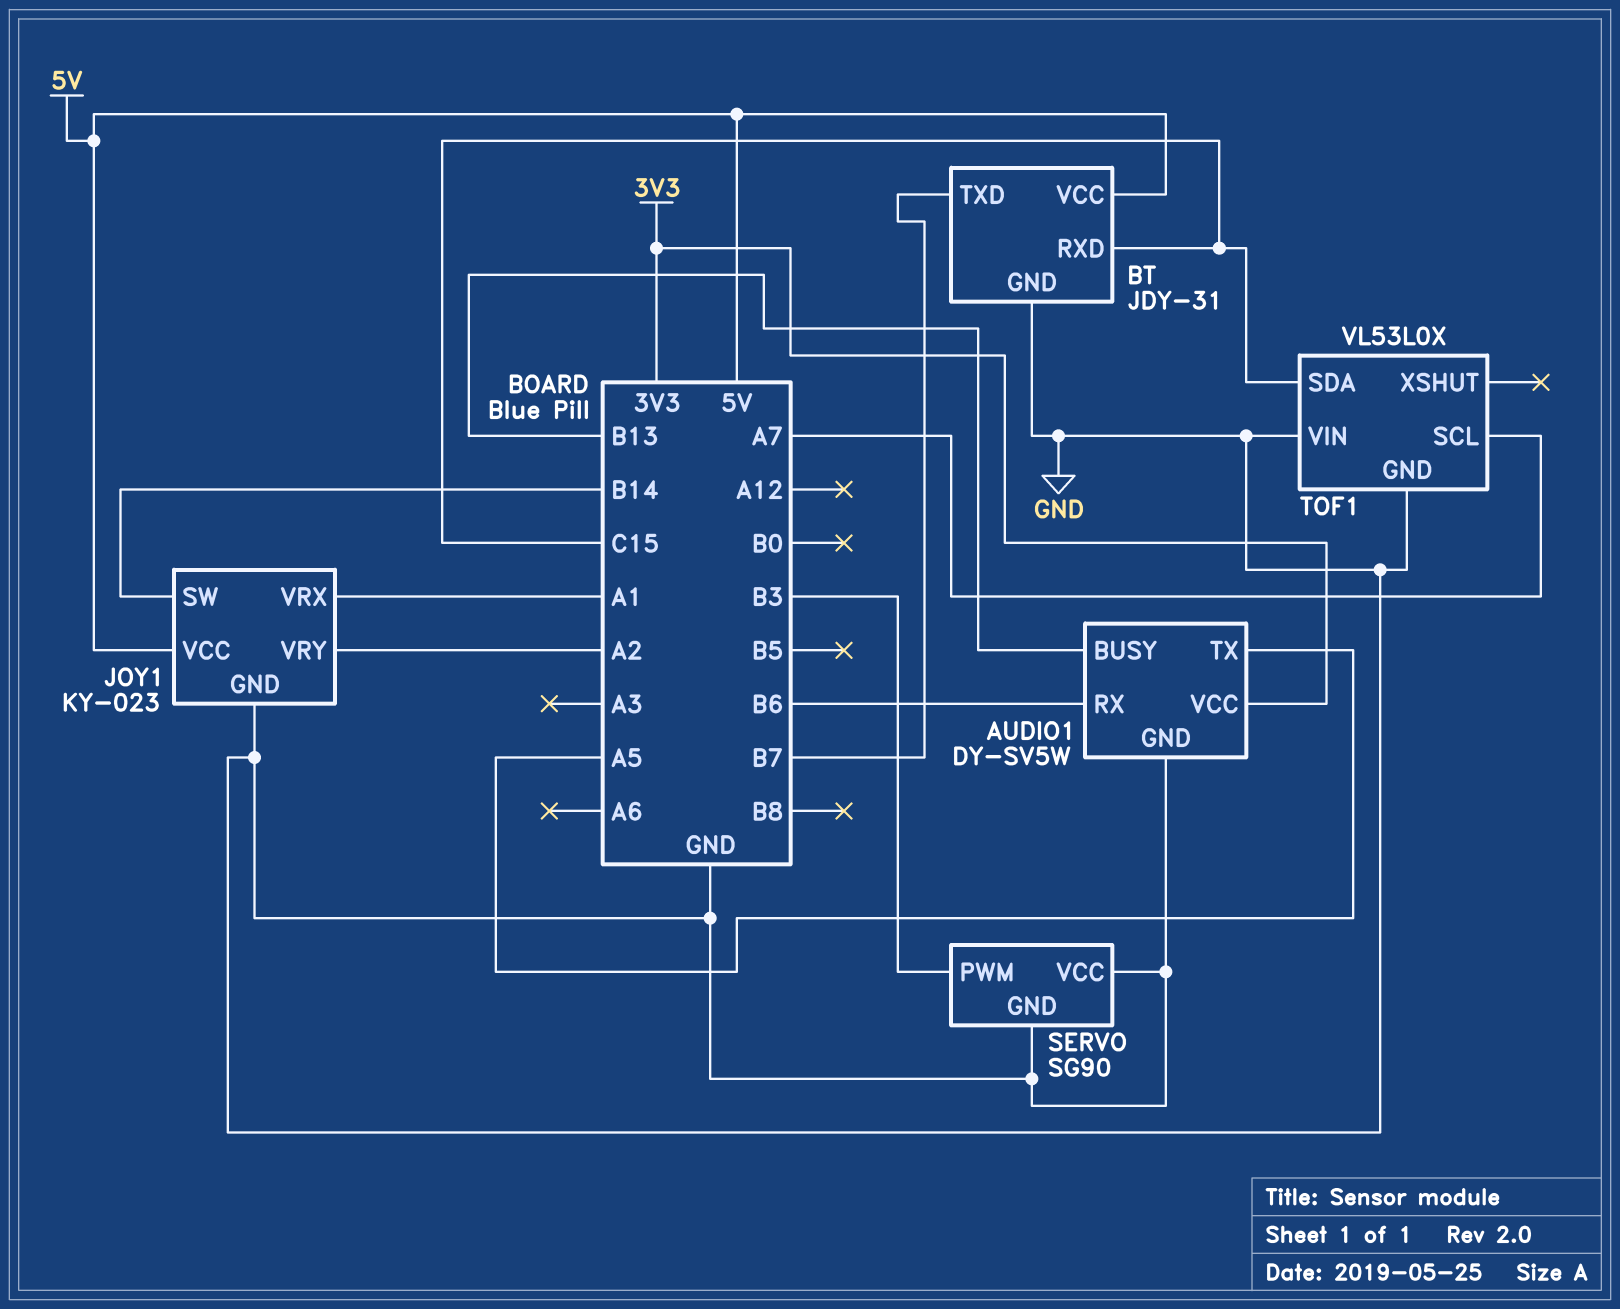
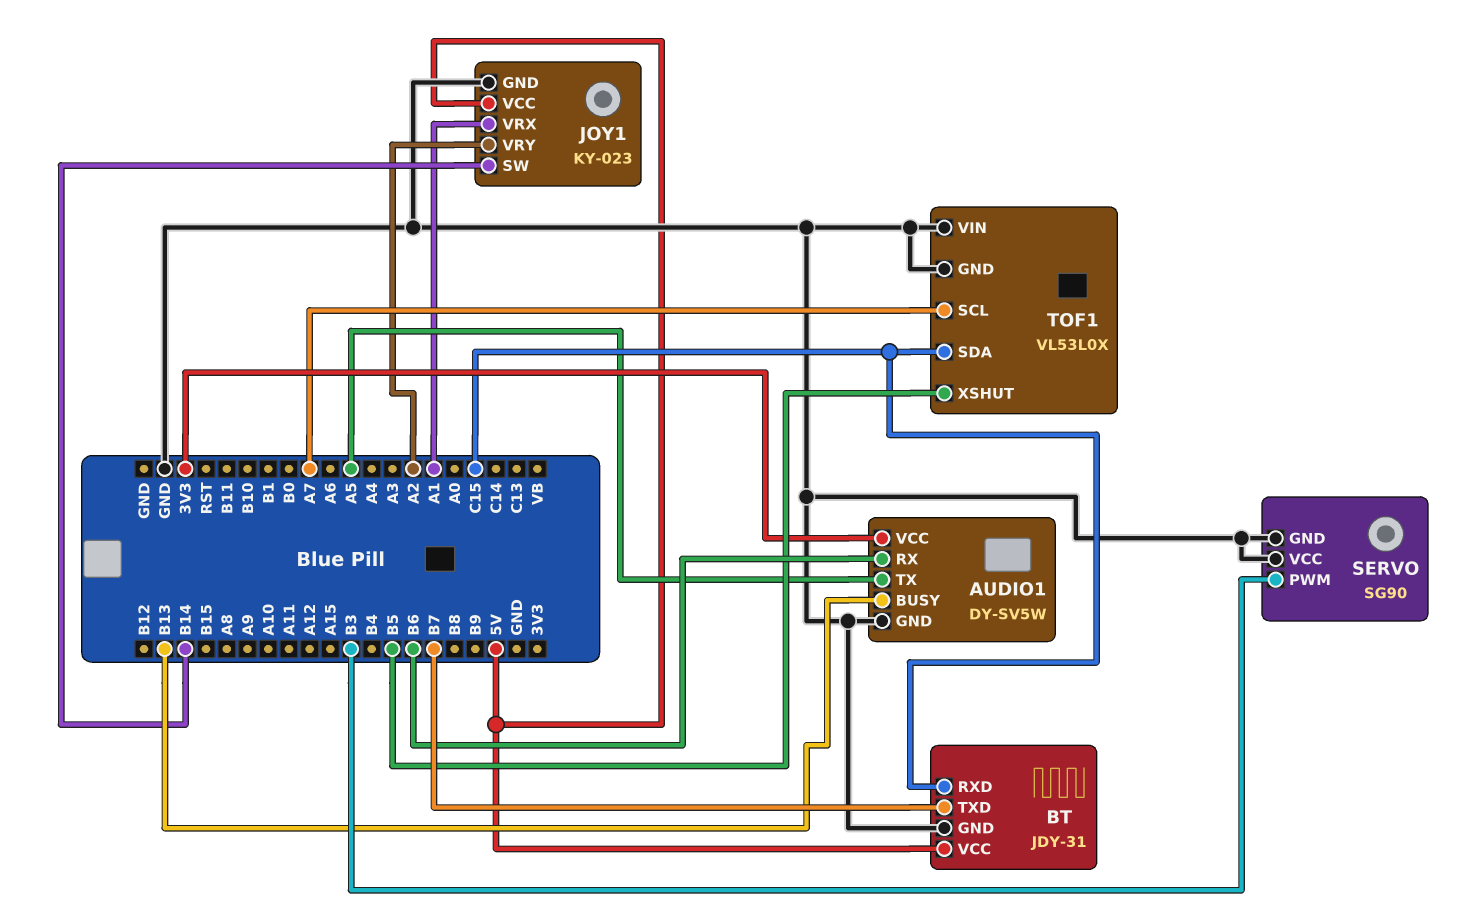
TOF1 pin XSHUT: none -> B5

